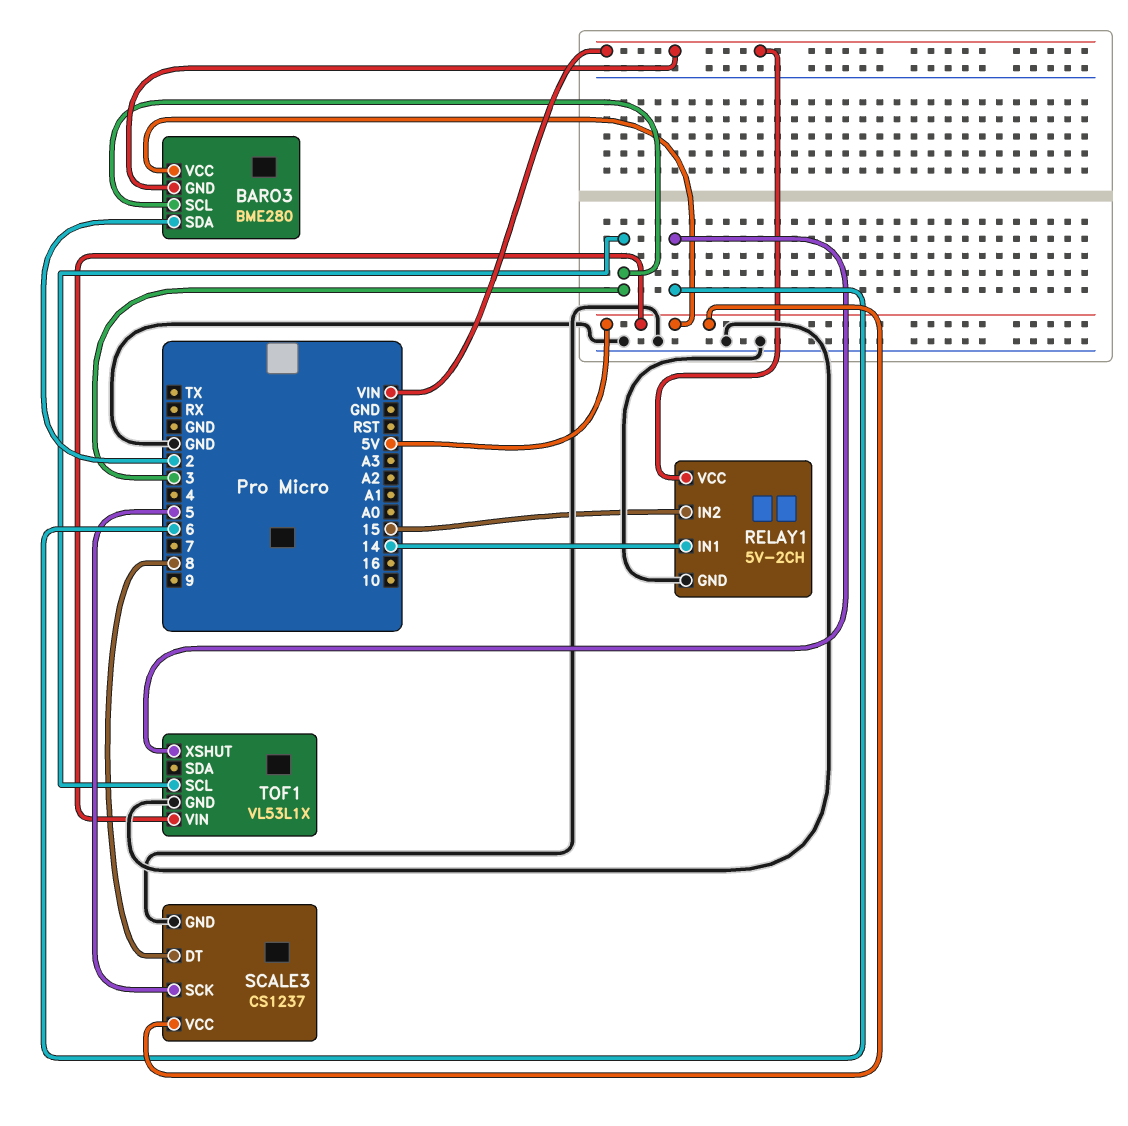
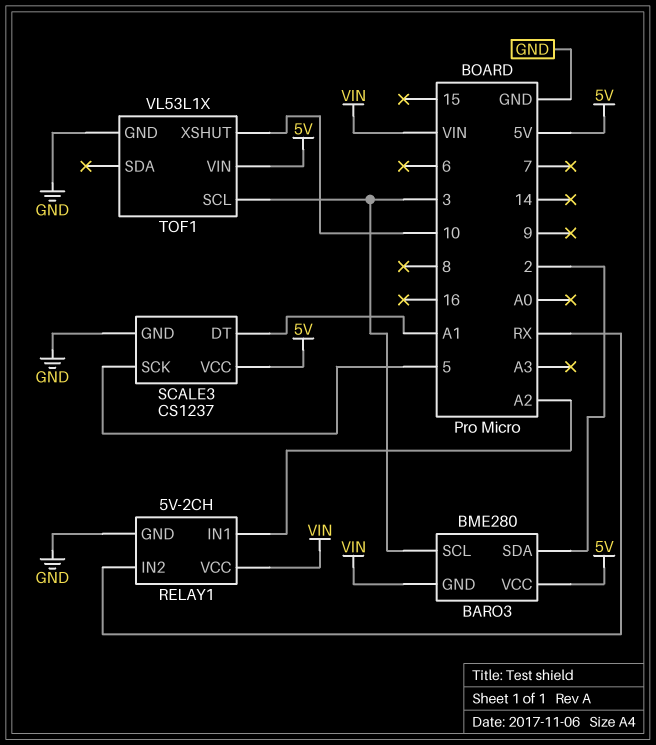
RELAY1 pin IN1: 14 -> A2
RELAY1 pin IN2: 15 -> RX
SCALE3 pin DT: 8 -> A1
TOF1 pin XSHUT: 6 -> 10

